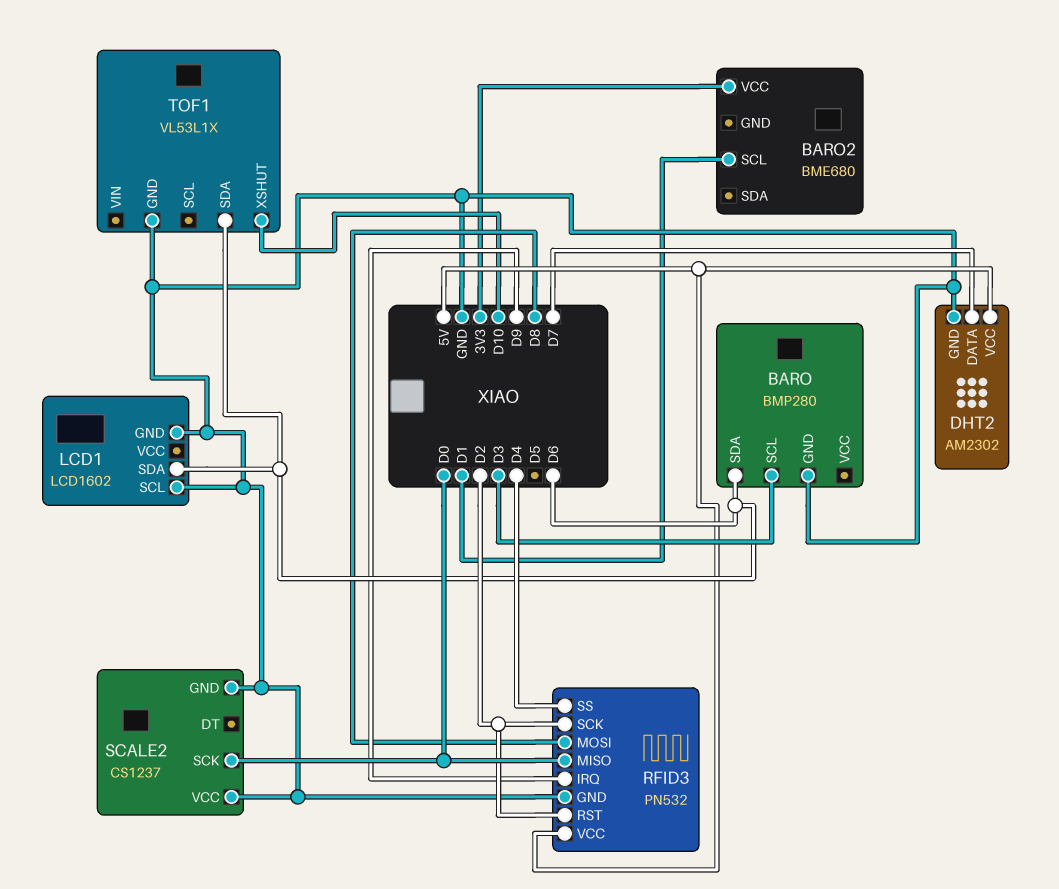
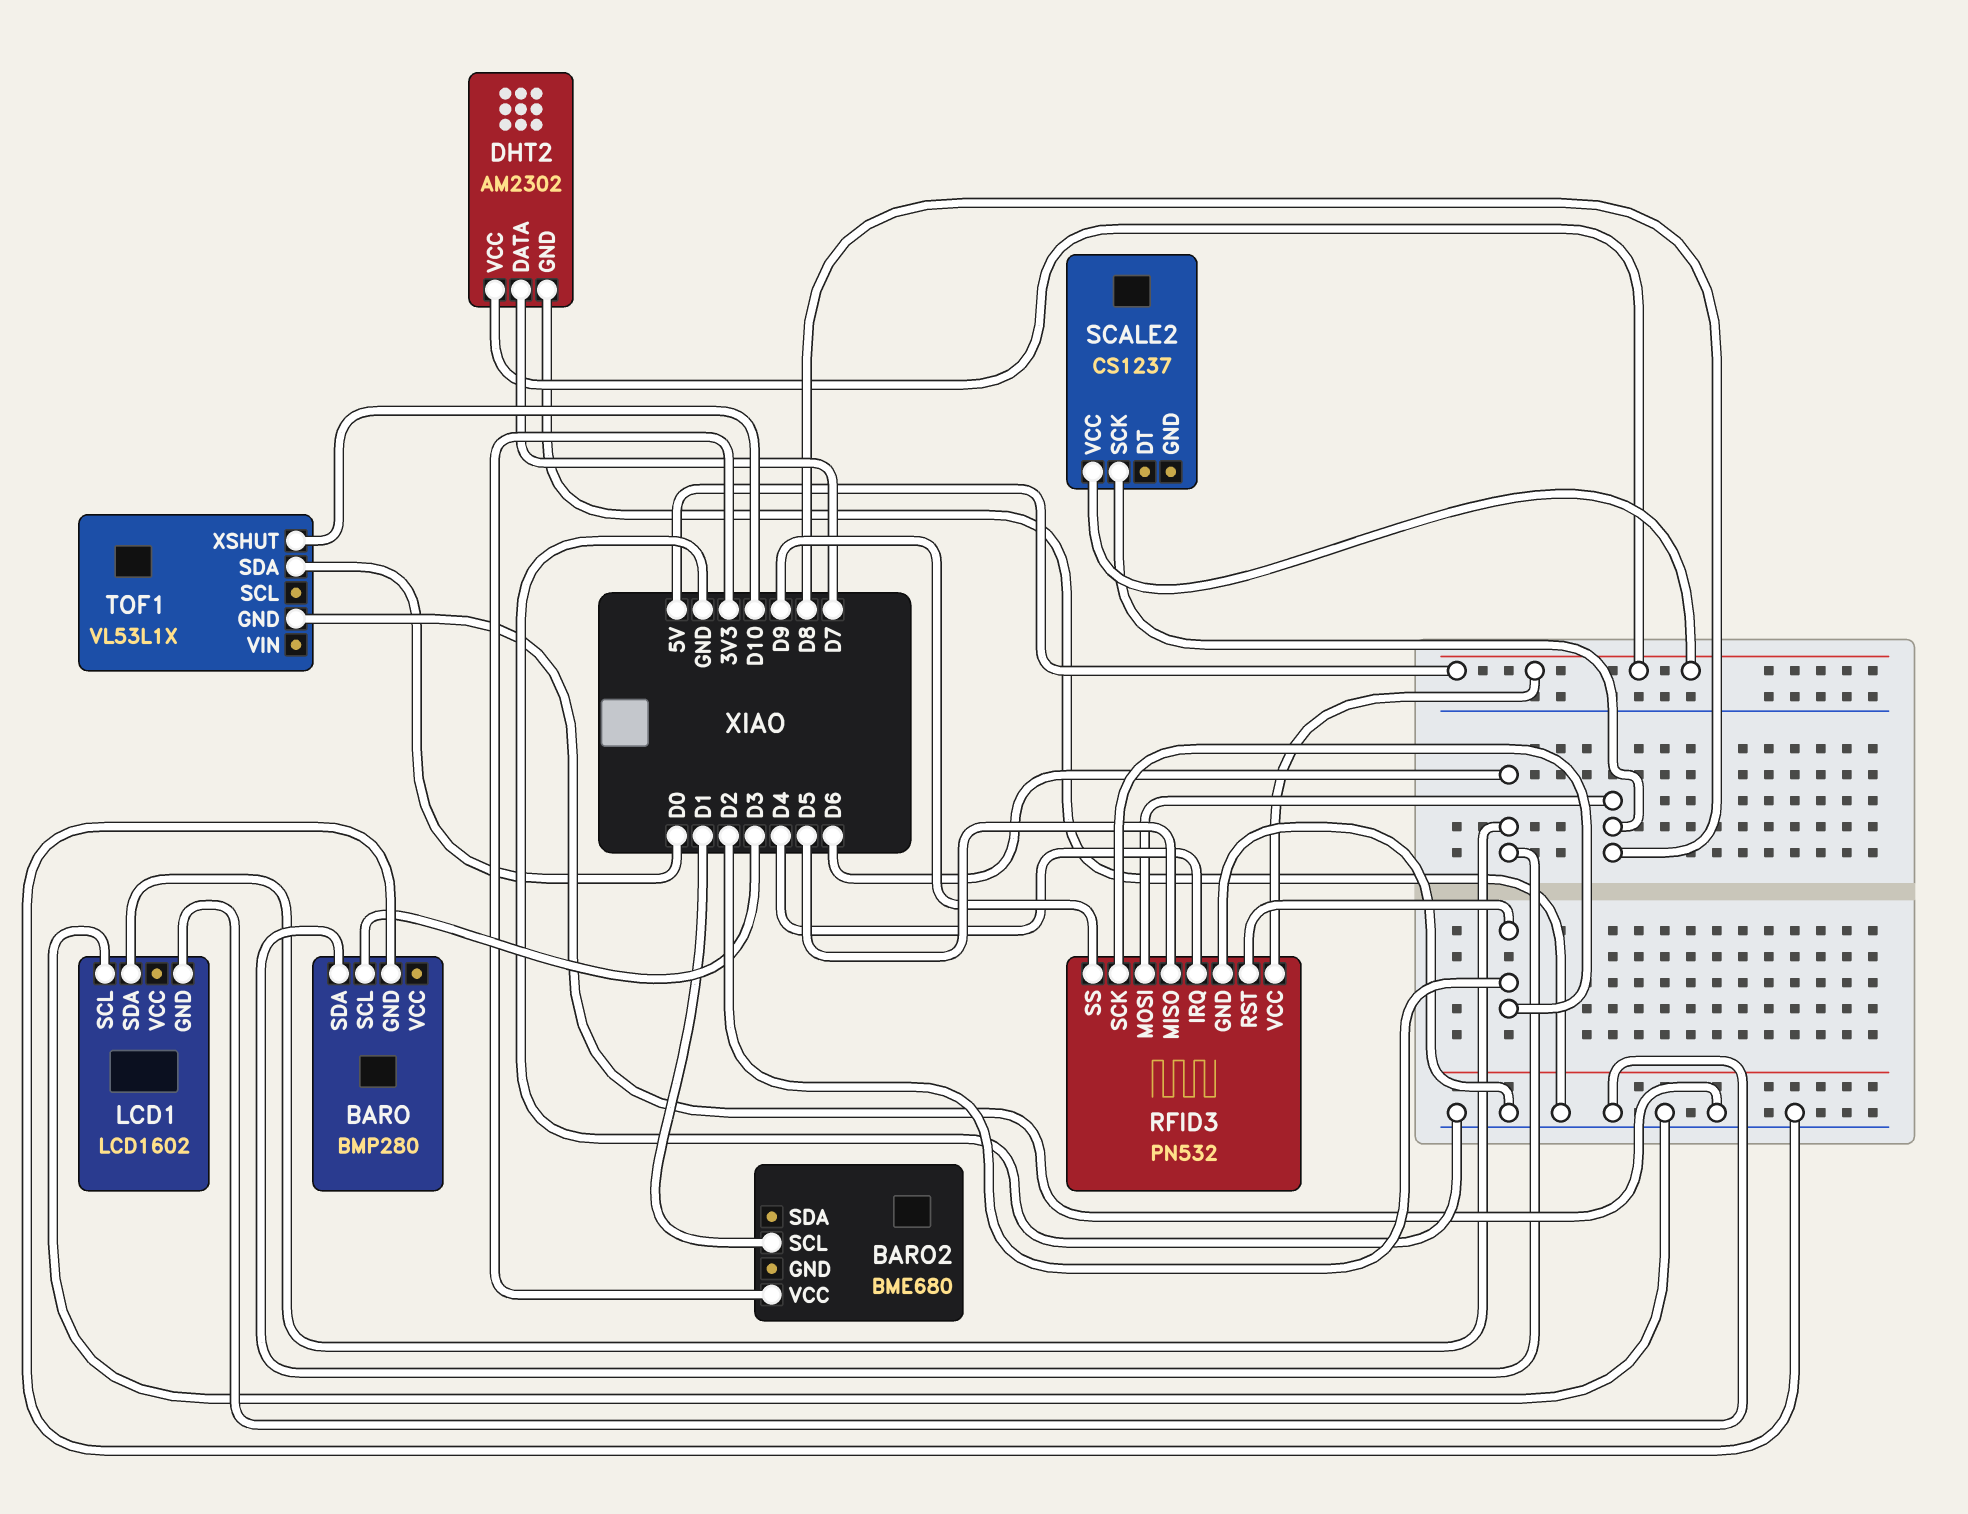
RFID3 pin IRQ: D9 -> D4
RFID3 pin MISO: D0 -> D5
RFID3 pin SS: D4 -> D9
SCALE2 pin GND: GND -> none
SCALE2 pin SCK: D0 -> D8
SCALE2 pin VCC: GND -> 5V
TOF1 pin SDA: D6 -> D0

